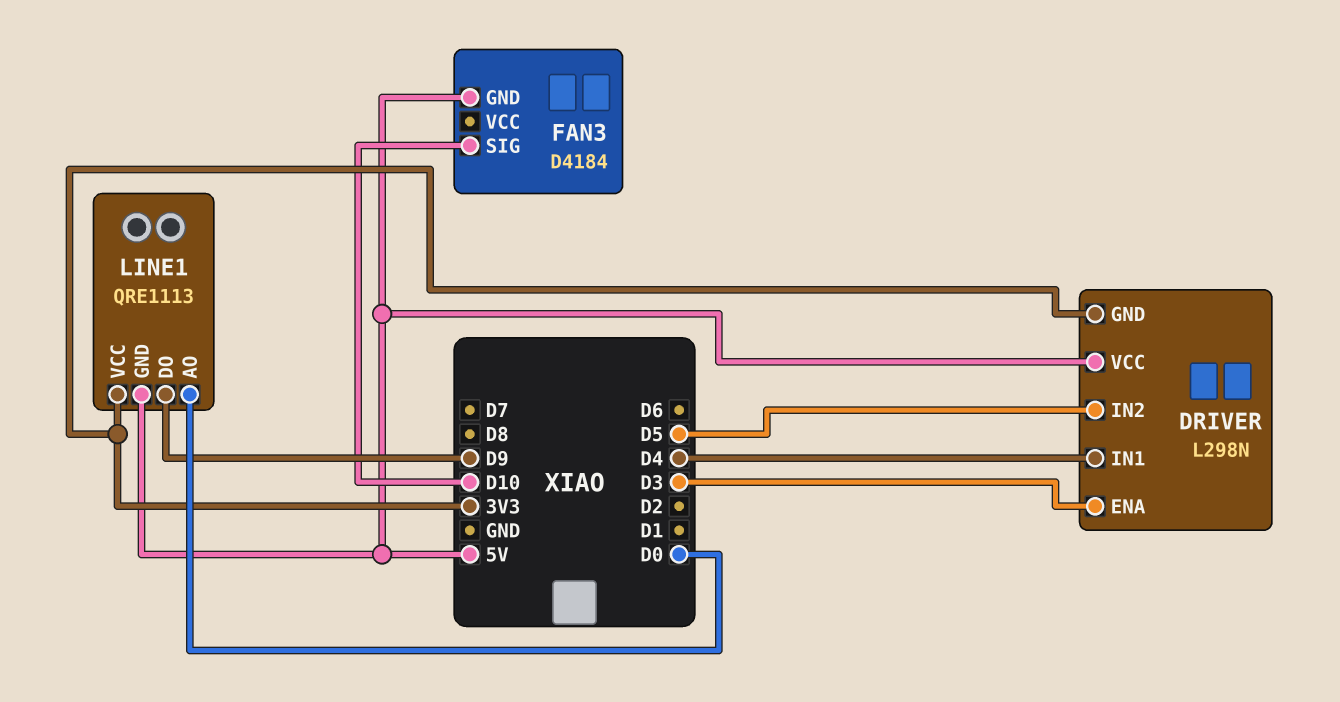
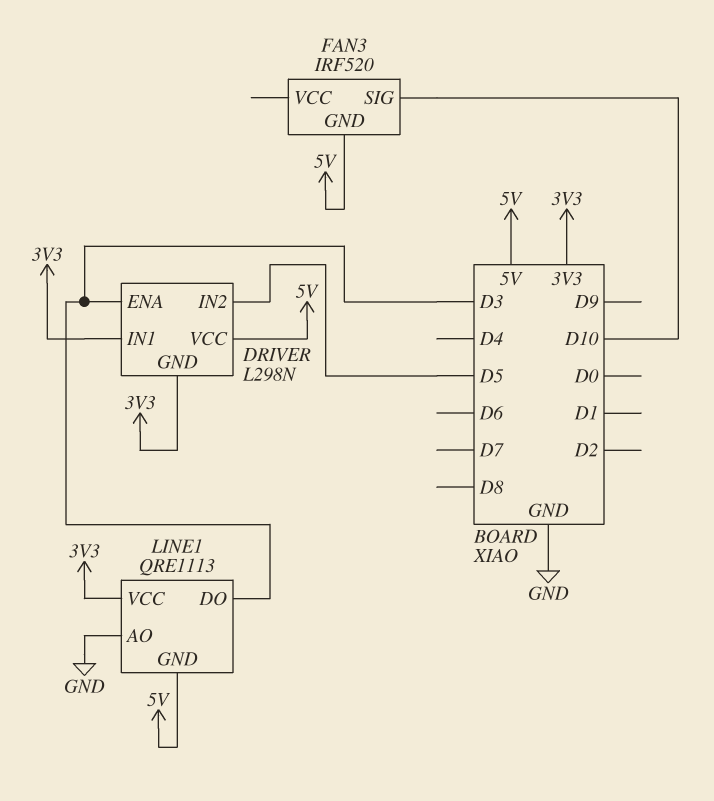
DRIVER pin IN1: D4 -> 3V3
FAN3: D4184 -> IRF520
LINE1 pin AO: D0 -> GND
LINE1 pin DO: D9 -> D3

